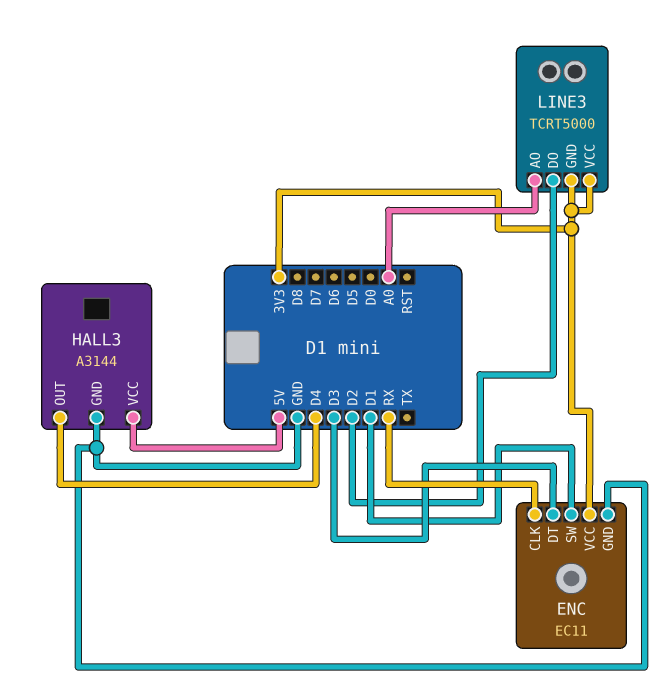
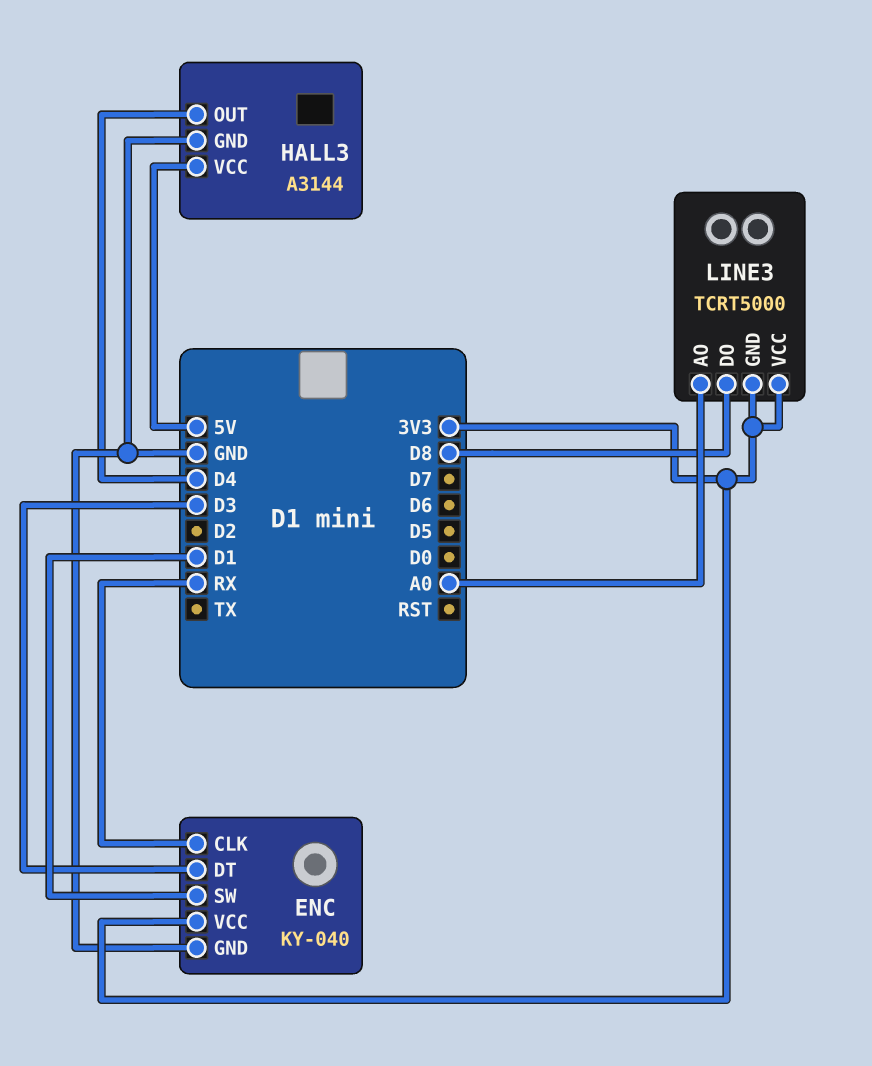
ENC: EC11 -> KY-040
LINE3 pin DO: D2 -> D8

